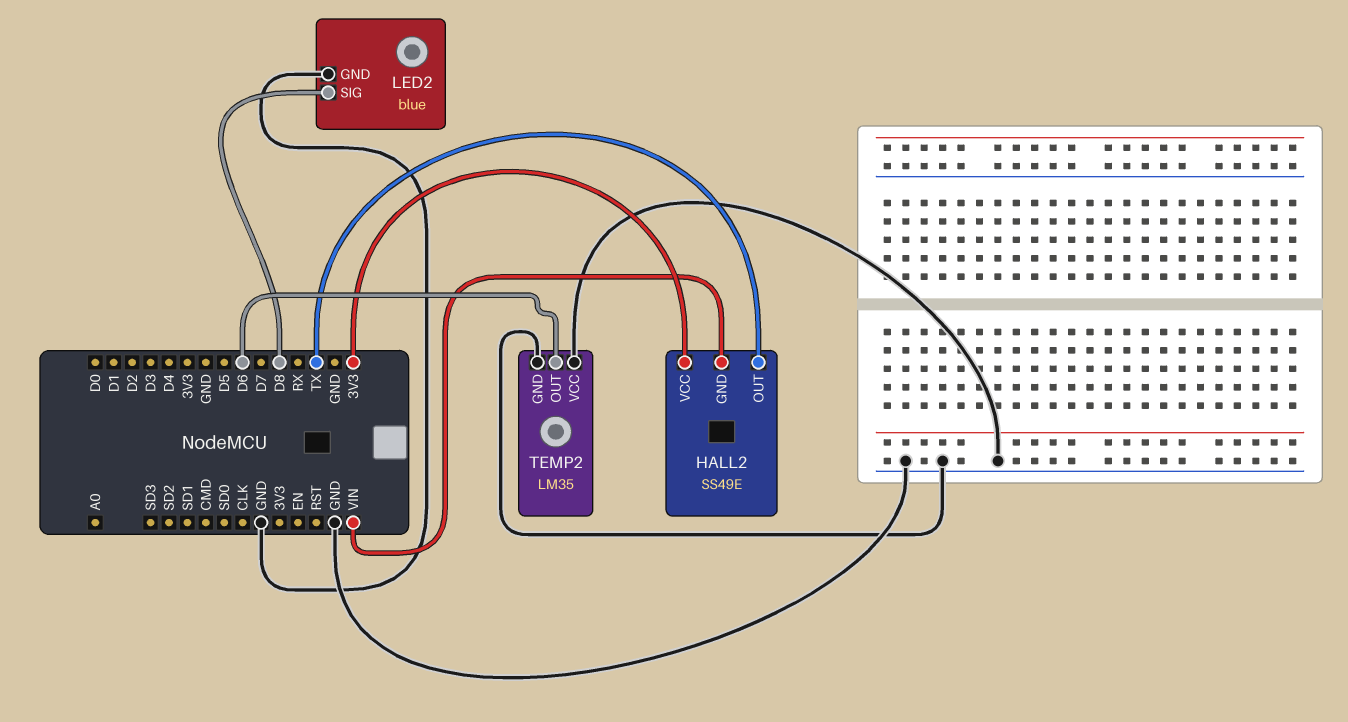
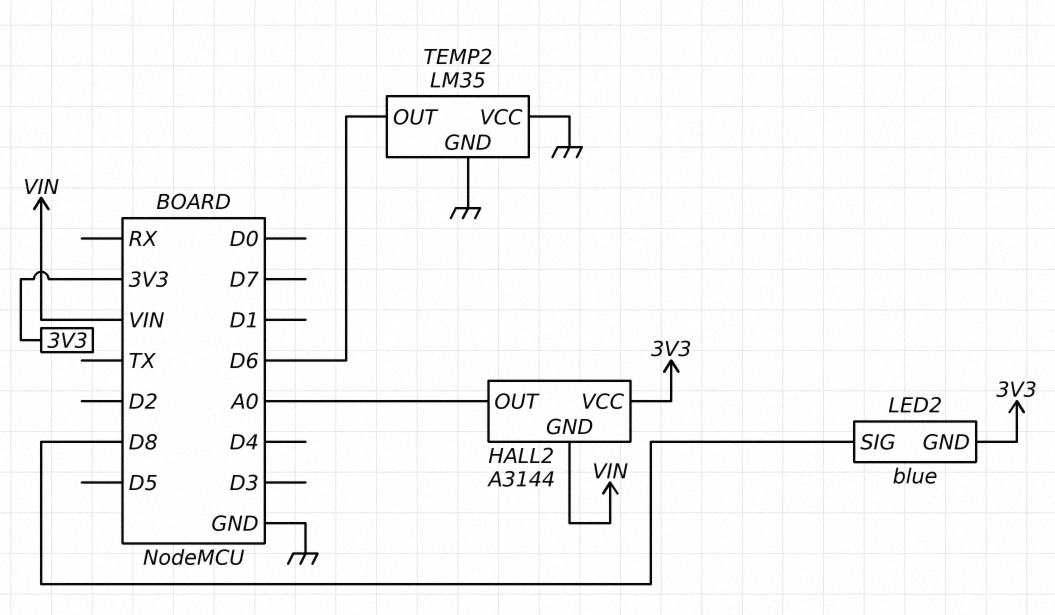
HALL2: SS49E -> A3144
HALL2 pin OUT: TX -> A0
LED2 pin GND: GND -> 3V3

